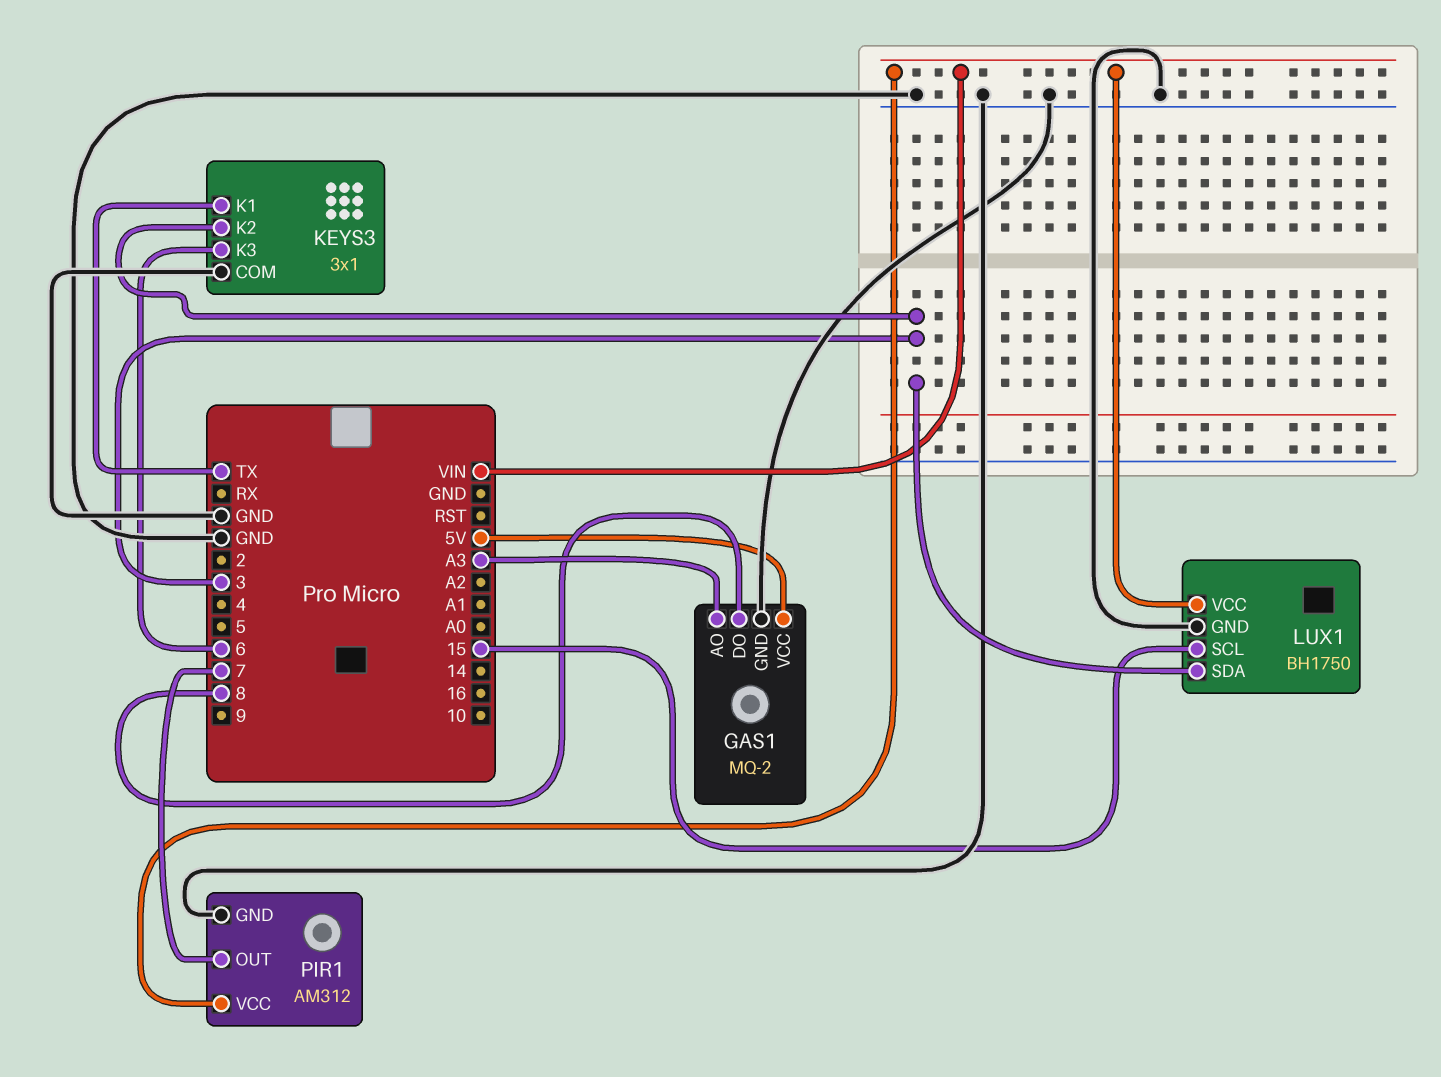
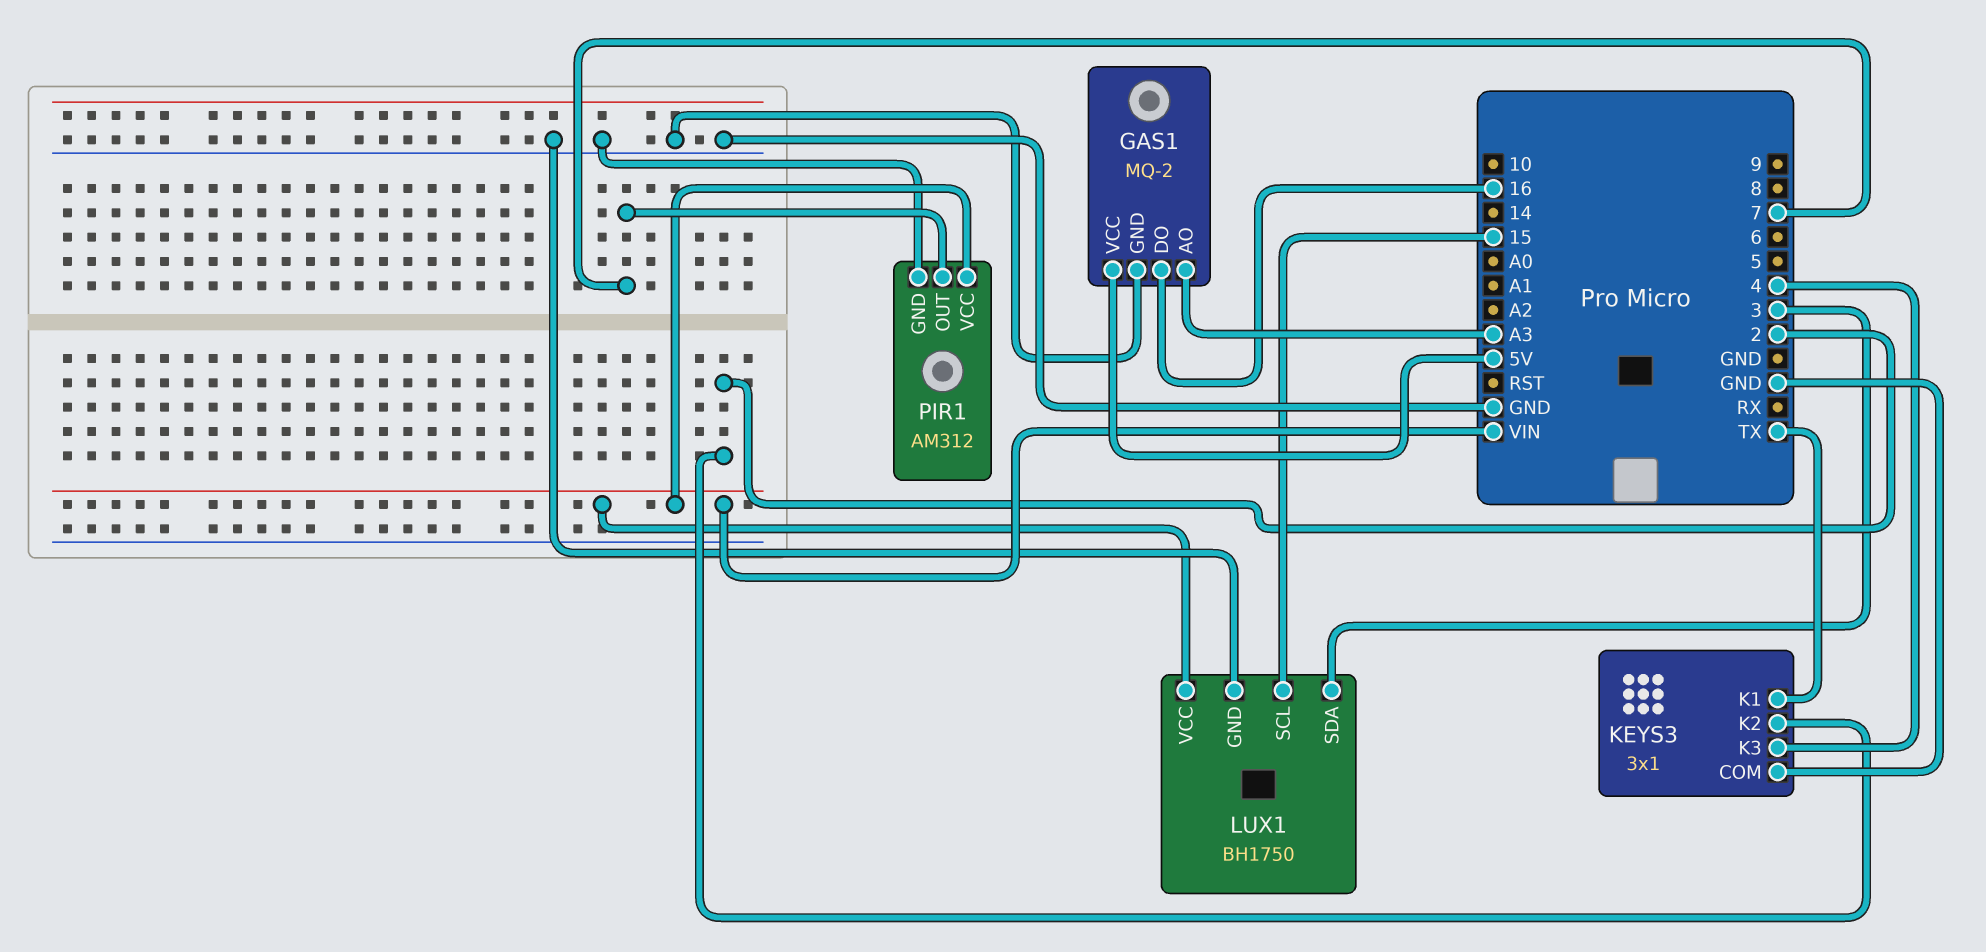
GAS1 pin DO: 8 -> 16
KEYS3 pin K2: 3 -> 2
KEYS3 pin K3: 6 -> 4

